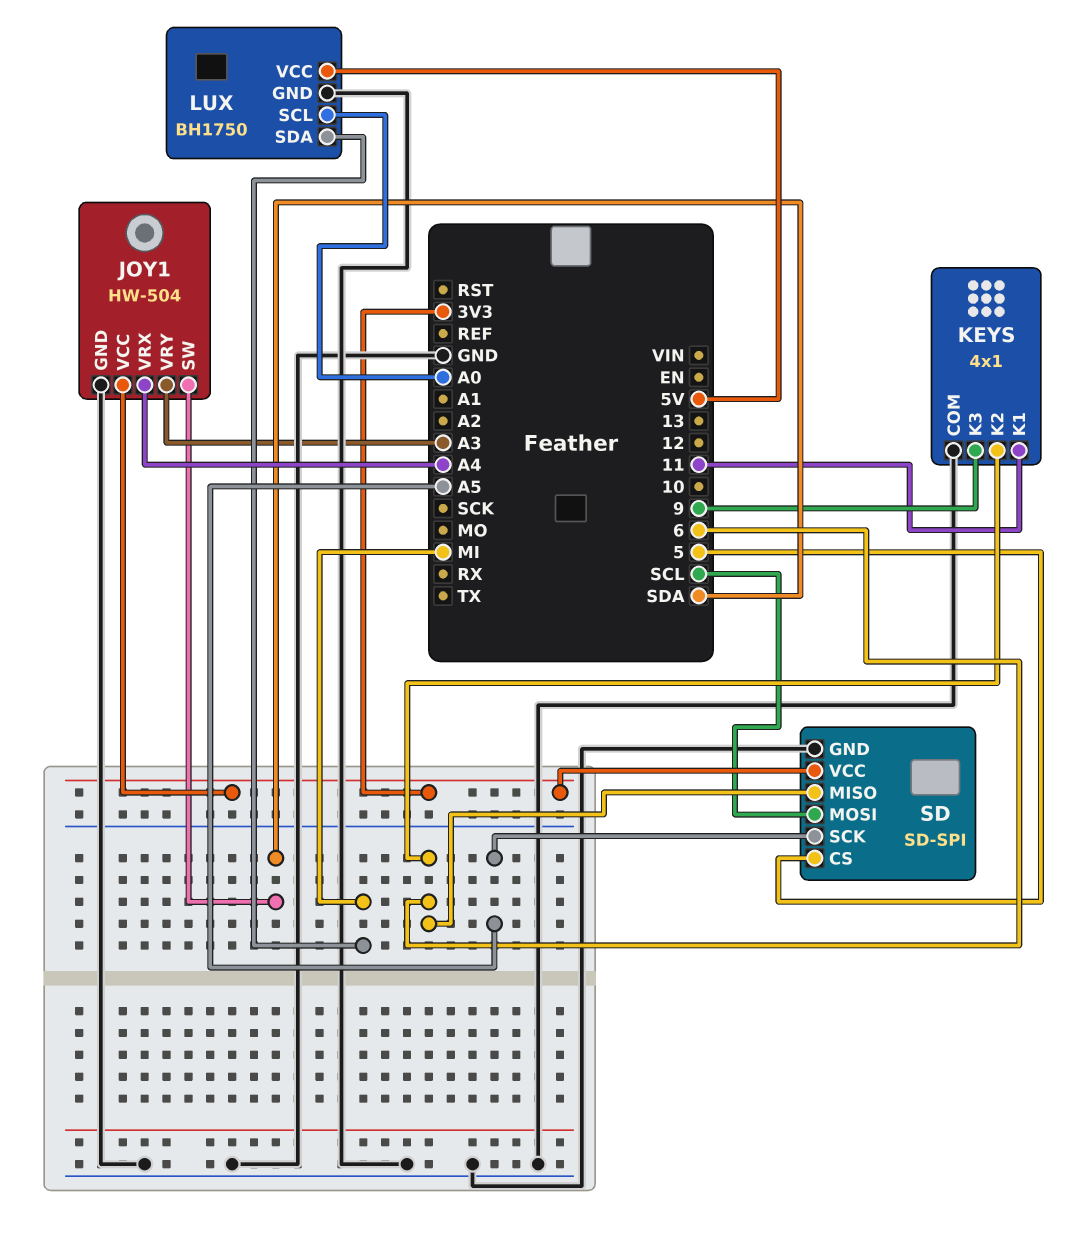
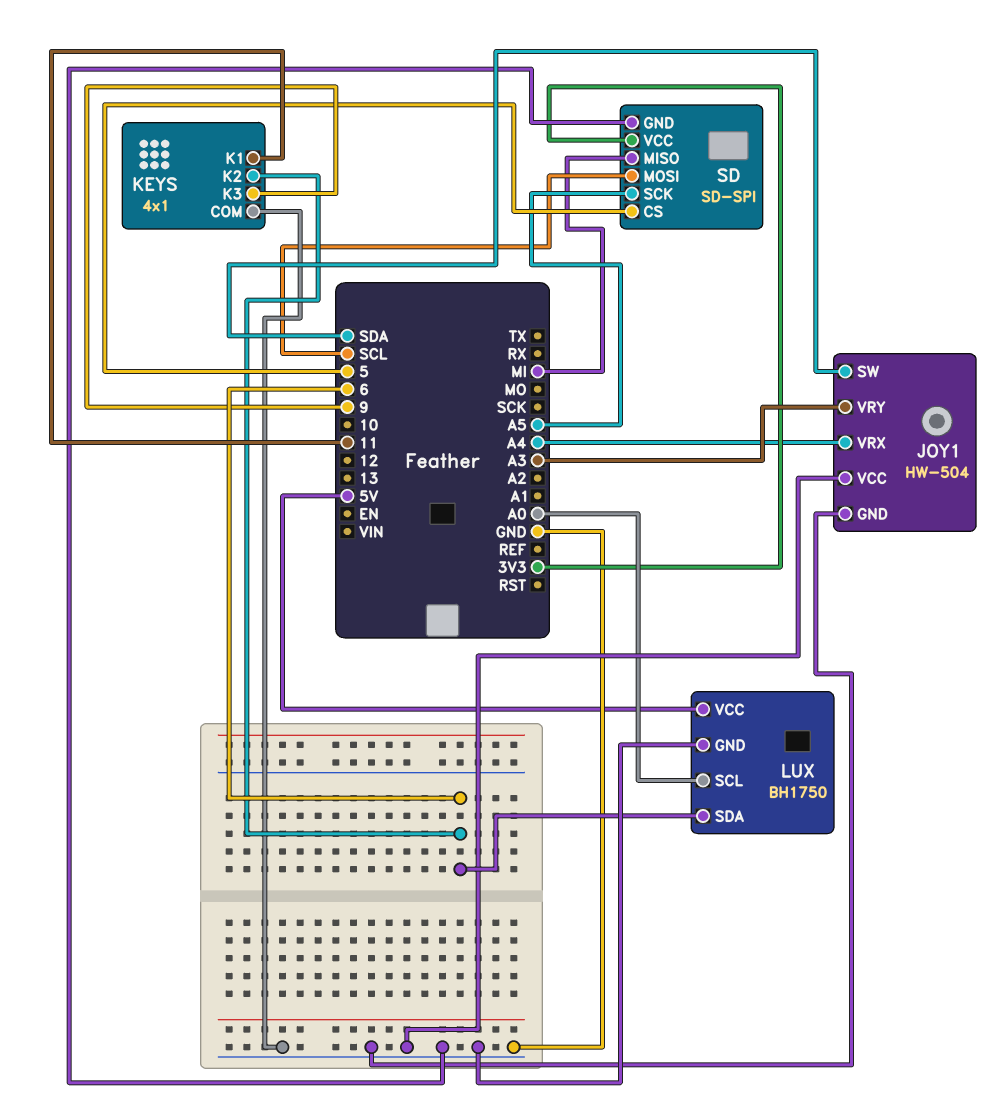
JOY1 pin VCC: 3V3 -> GND
LUX pin SDA: MI -> 6
SD pin MISO: 6 -> MI

